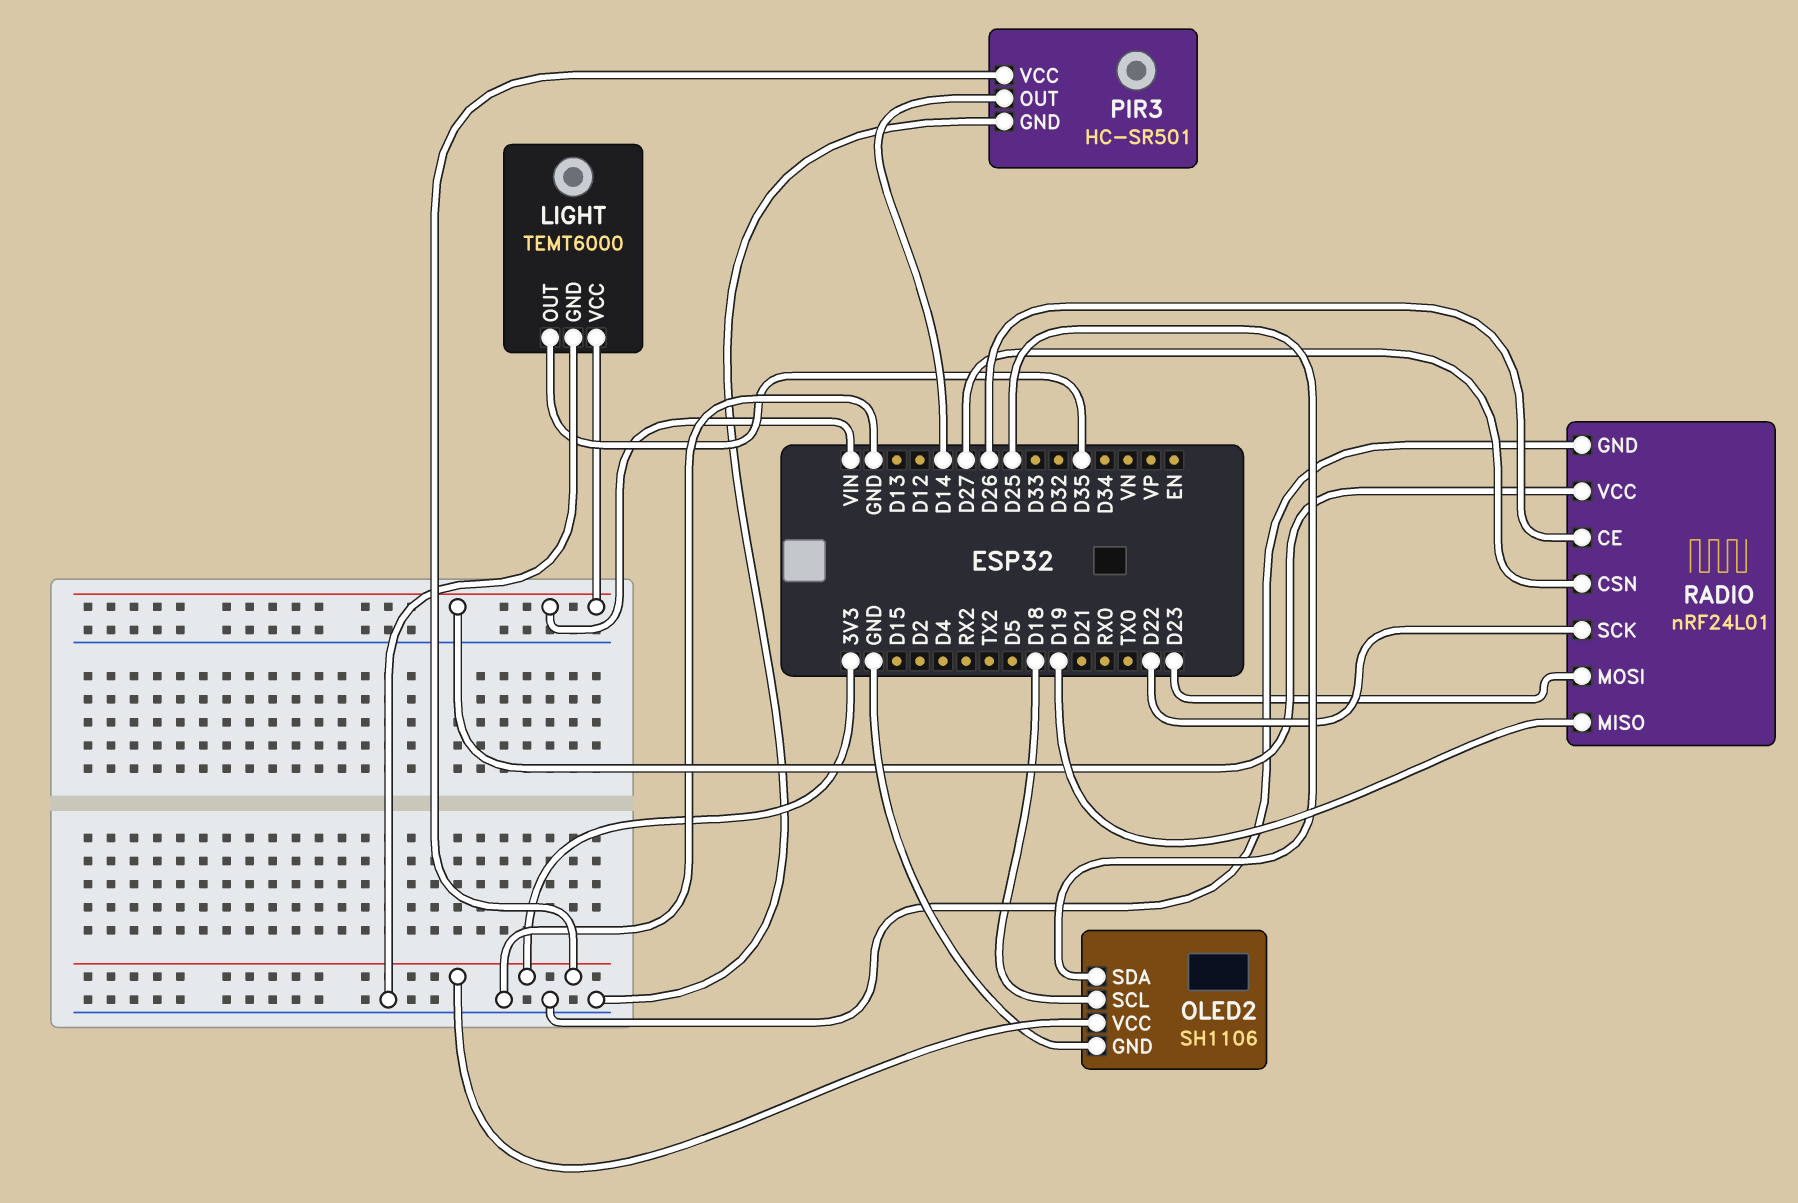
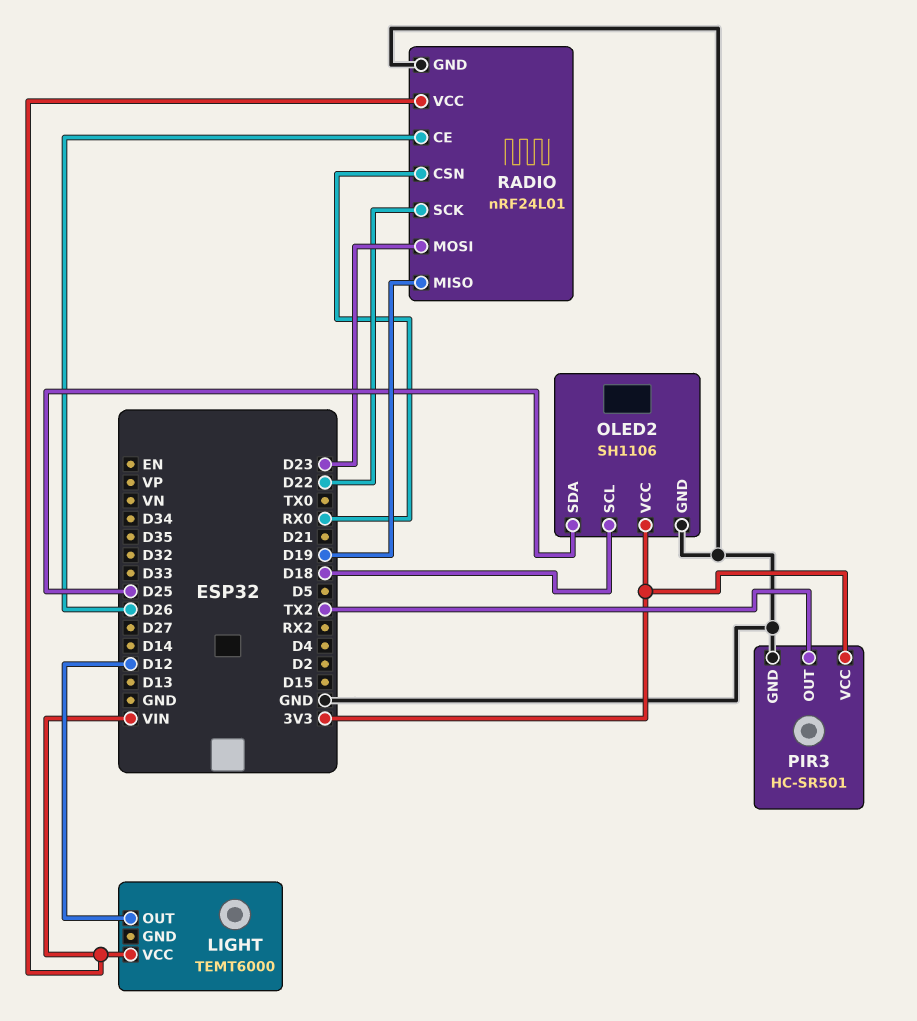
LIGHT pin GND: GND -> none
LIGHT pin OUT: D35 -> D12
PIR3 pin OUT: D14 -> TX2
RADIO pin CSN: D27 -> RX0

